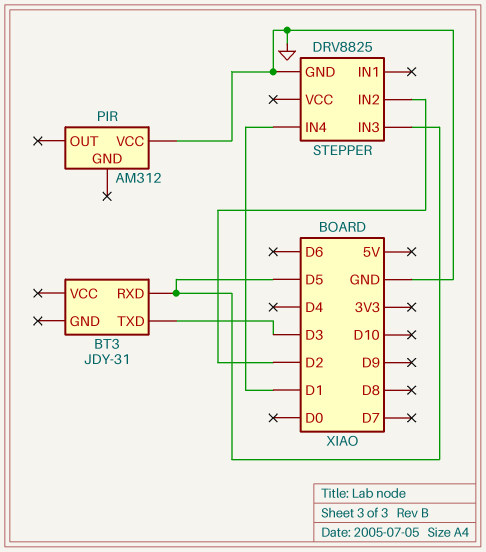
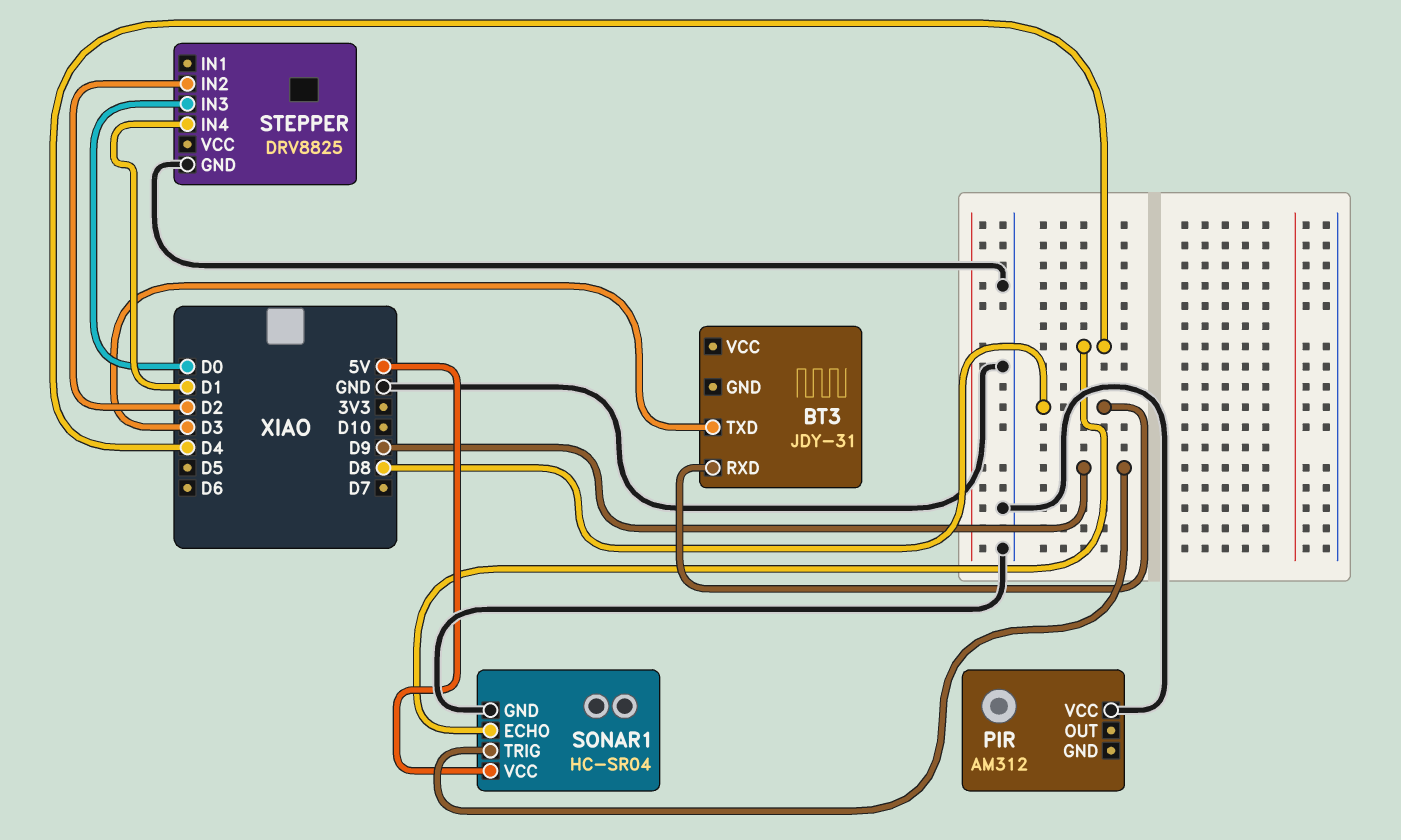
BT3 pin RXD: D5 -> D8
SONAR1: none -> HC-SR04
SONAR1 pin ECHO: none -> D4
SONAR1 pin GND: none -> GND
SONAR1 pin TRIG: none -> D9
SONAR1 pin VCC: none -> 5V
STEPPER pin IN3: D5 -> D0

